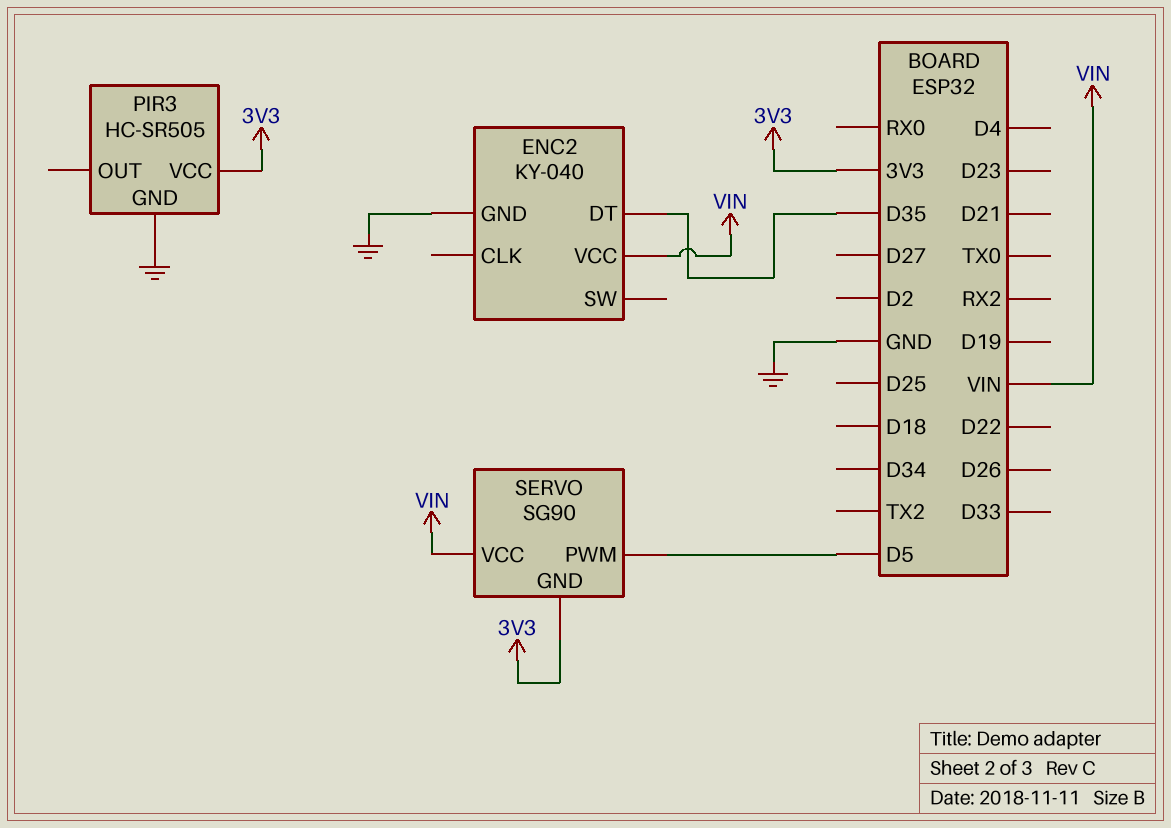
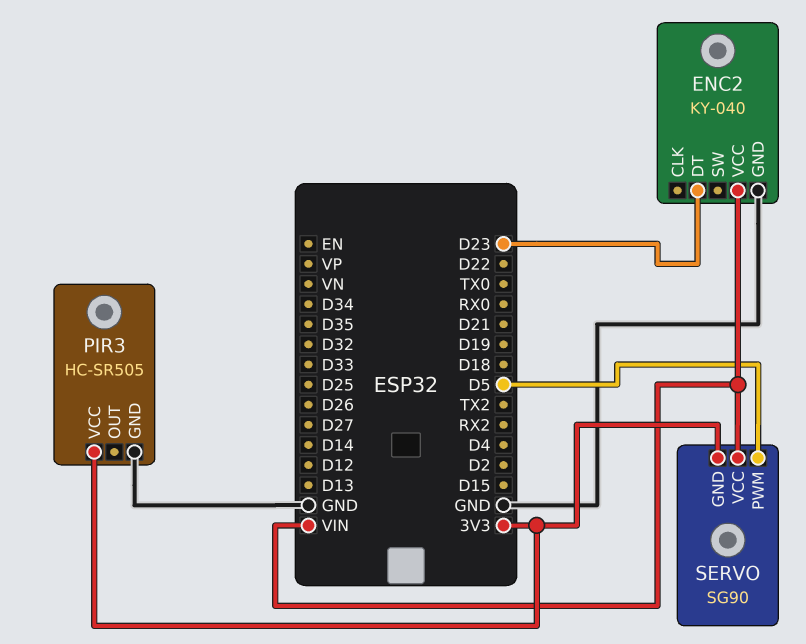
ENC2 pin DT: D35 -> D23

